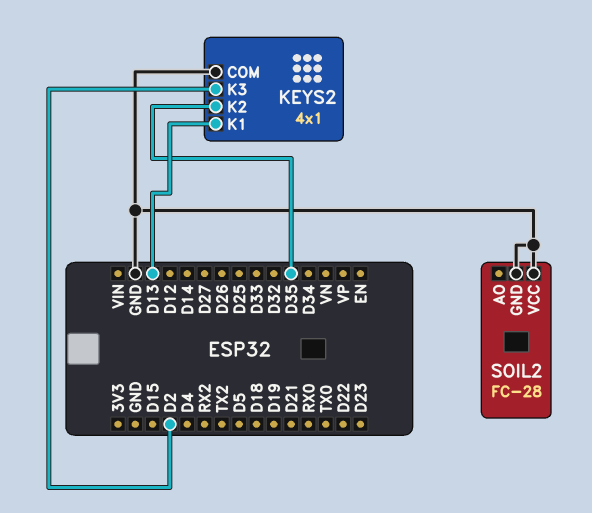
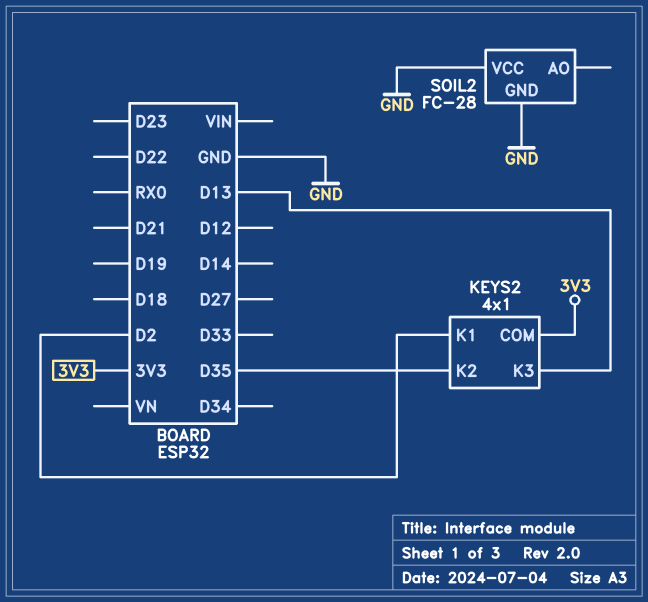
KEYS2 pin COM: GND -> 3V3
KEYS2 pin K1: D13 -> D2
KEYS2 pin K3: D2 -> D13

